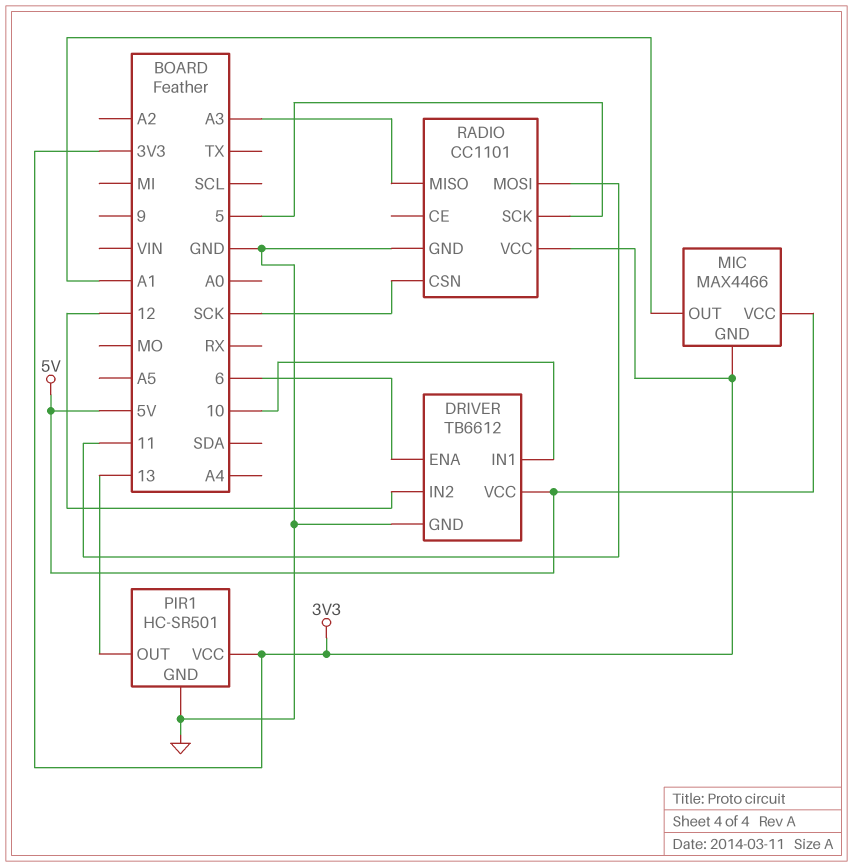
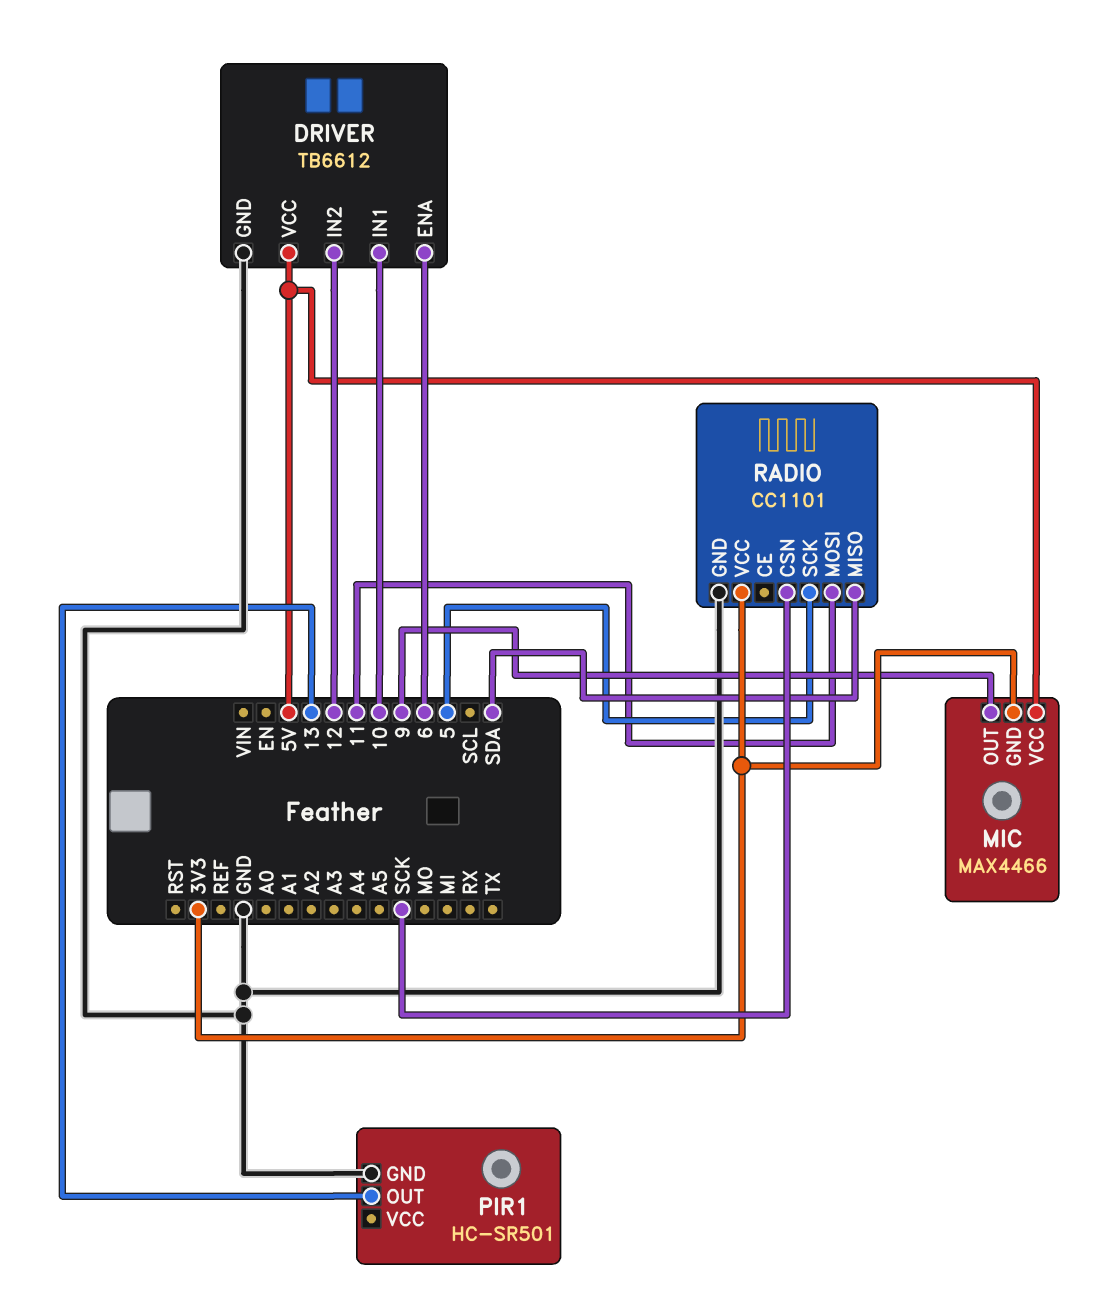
MIC pin OUT: A1 -> 9
PIR1 pin VCC: 3V3 -> none
RADIO pin MISO: A3 -> SDA

